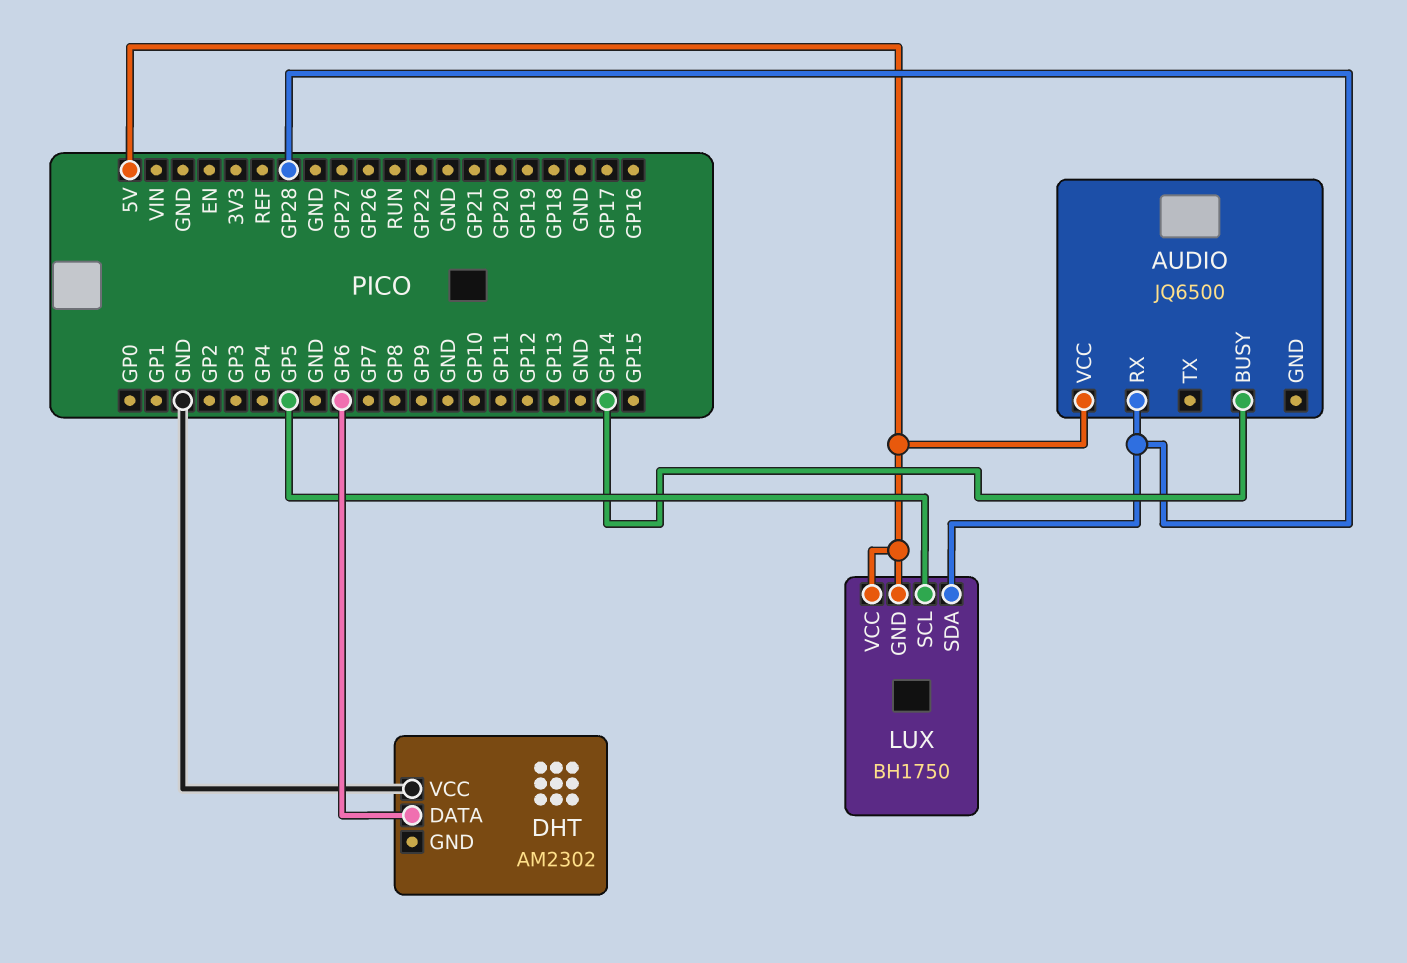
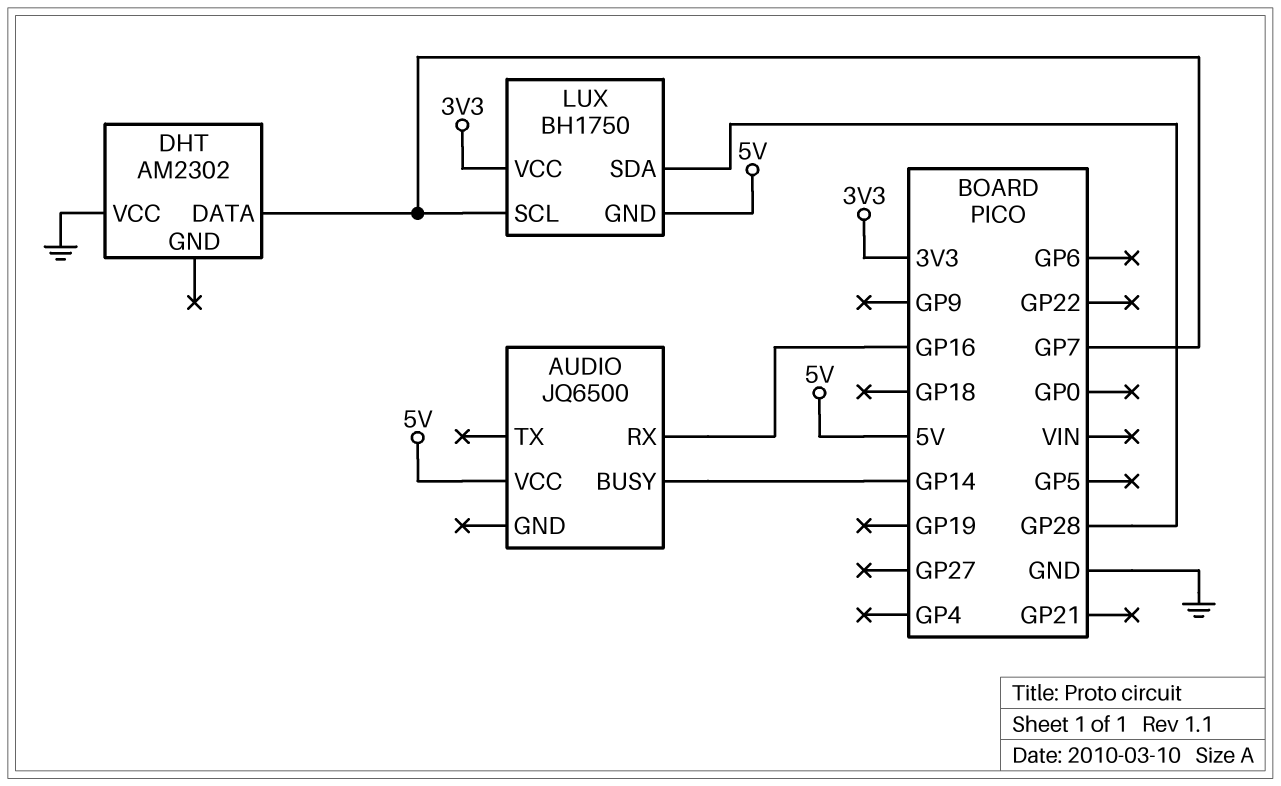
AUDIO pin RX: GP28 -> GP16
DHT pin DATA: GP6 -> GP7
LUX pin SCL: GP5 -> GP7
LUX pin VCC: 5V -> 3V3

